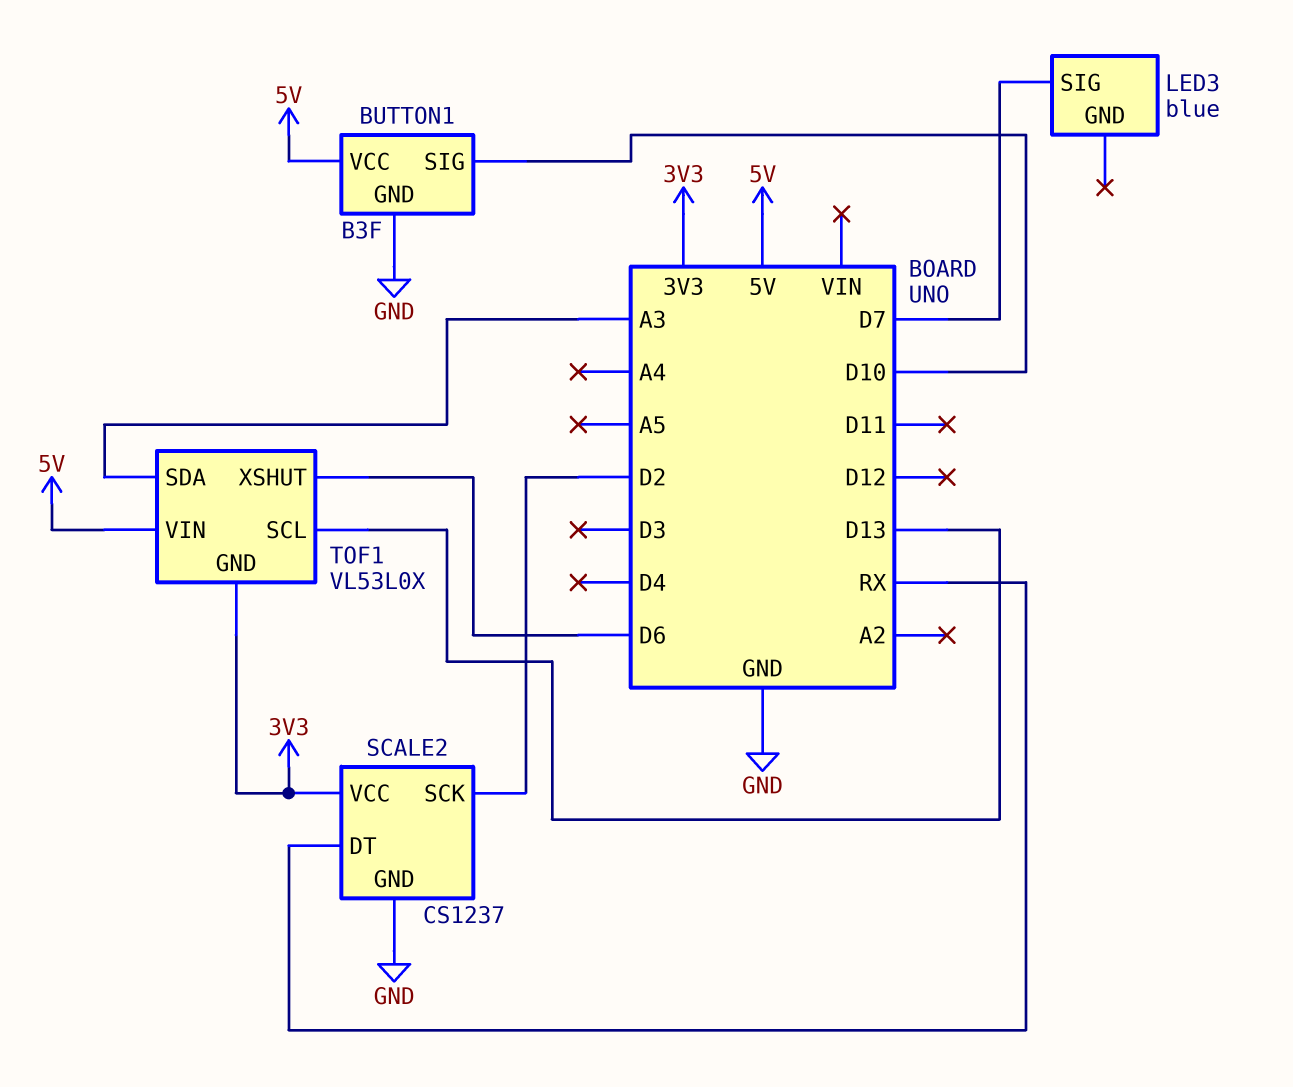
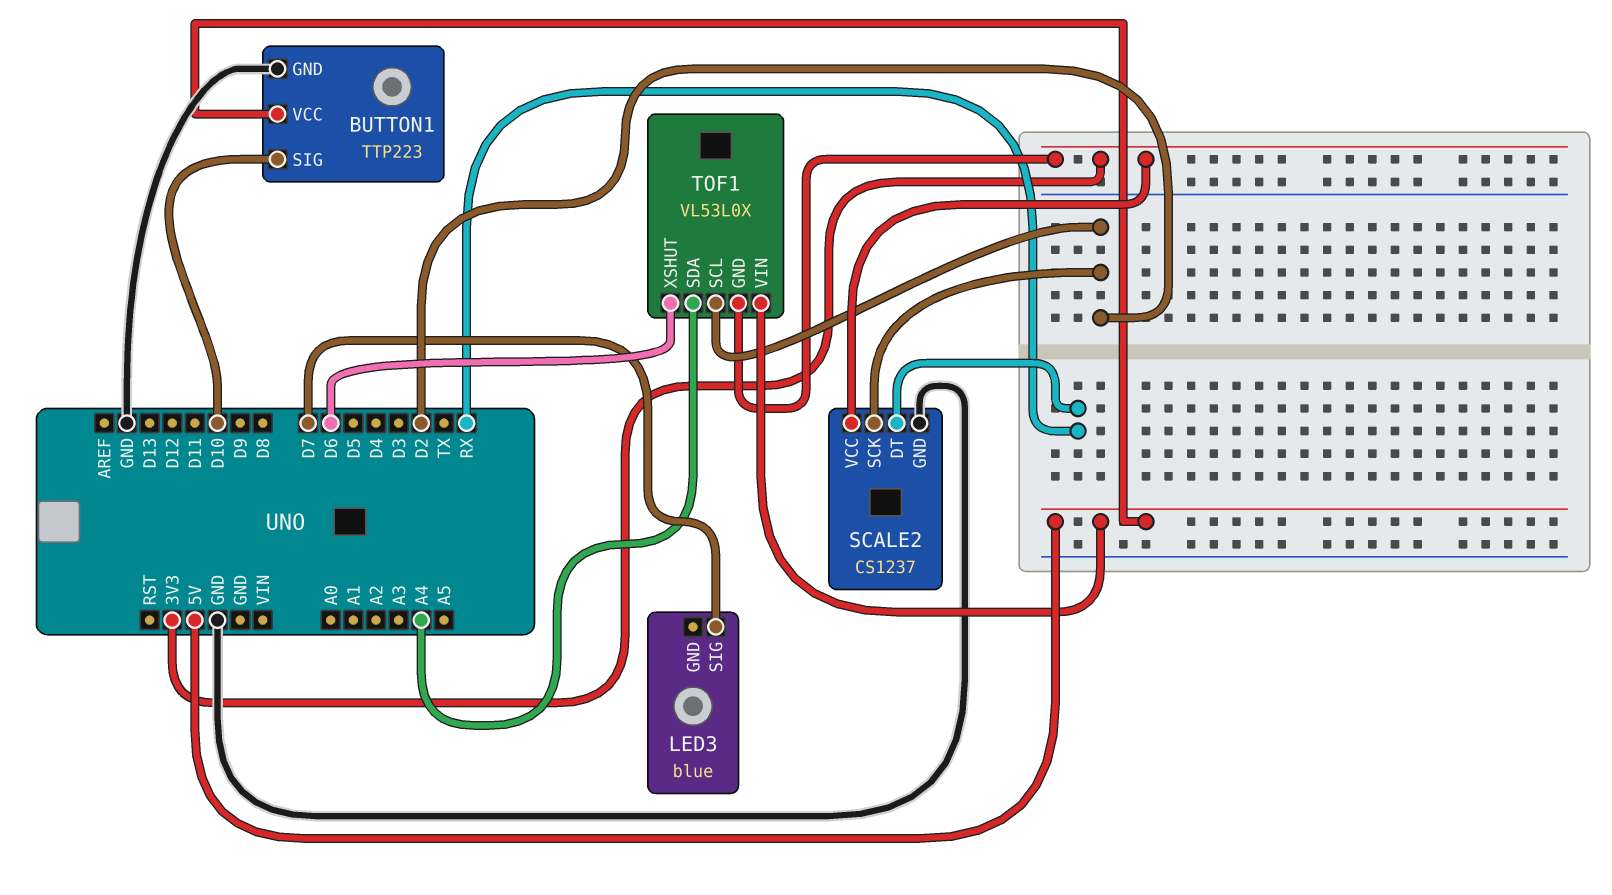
BUTTON1: B3F -> TTP223
TOF1 pin SCL: D13 -> D2
TOF1 pin SDA: A3 -> A4

